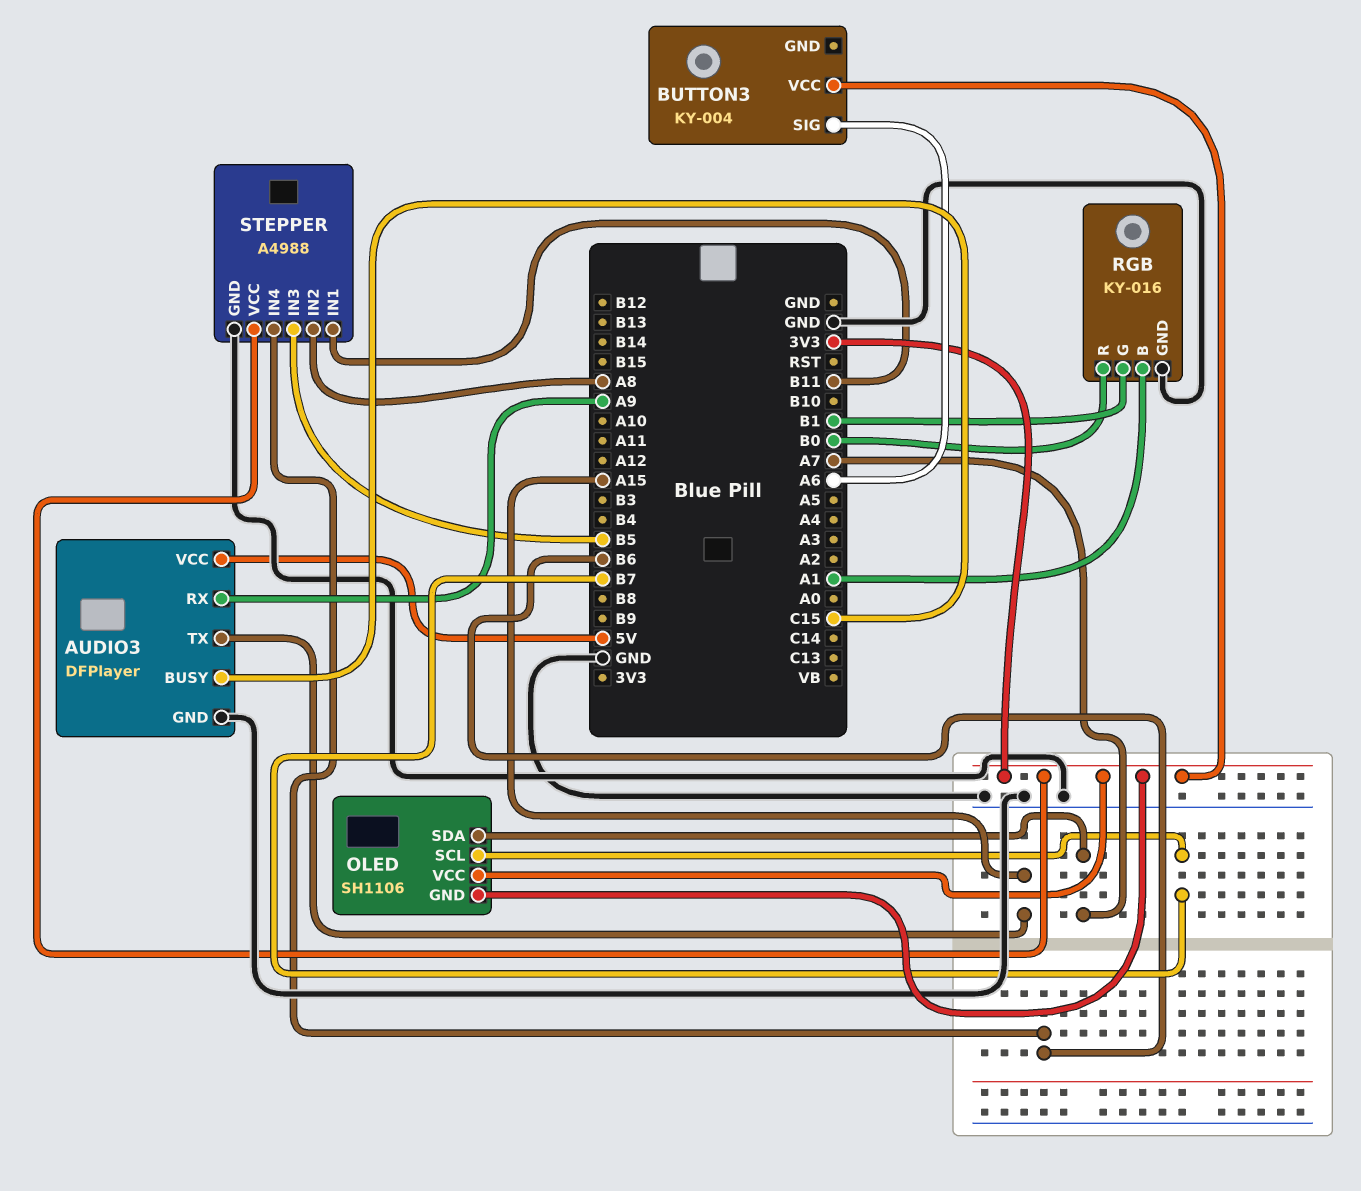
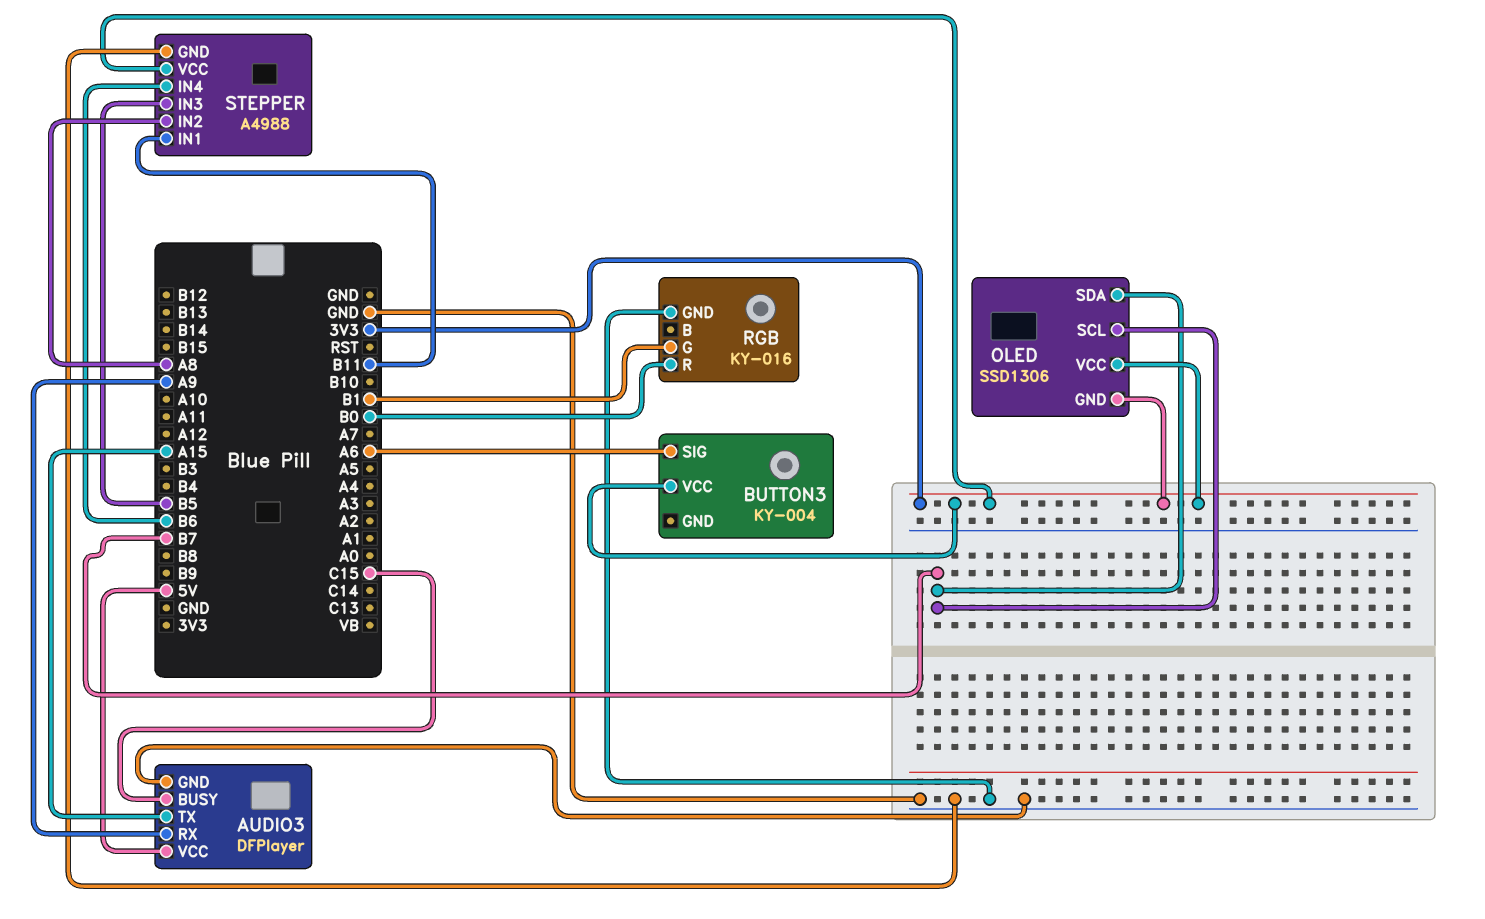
OLED: SH1106 -> SSD1306
OLED pin SDA: A7 -> B7
RGB pin B: A1 -> none

